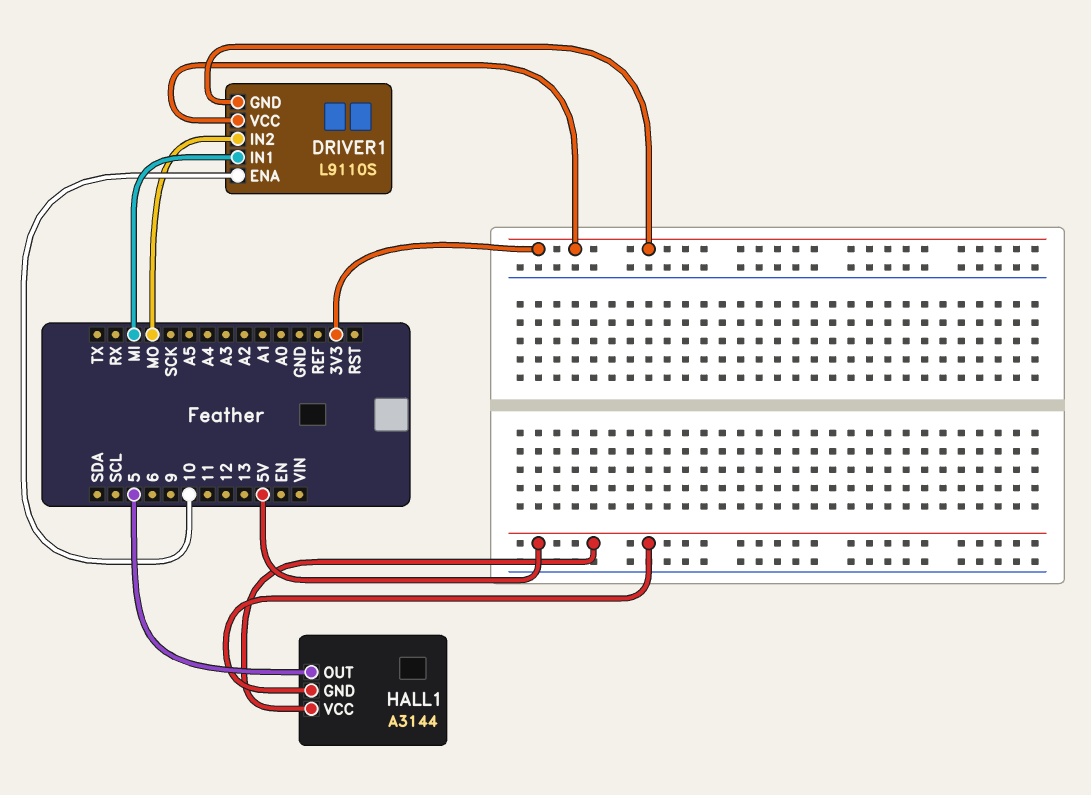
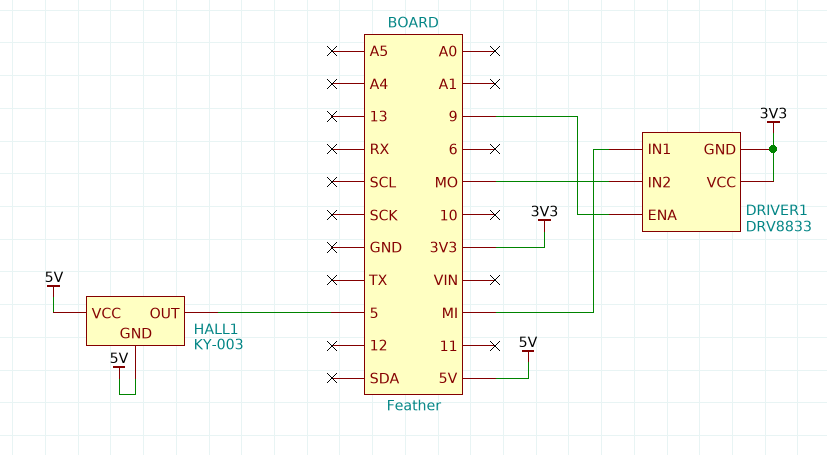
DRIVER1: L9110S -> DRV8833
DRIVER1 pin ENA: 10 -> 9
HALL1: A3144 -> KY-003

